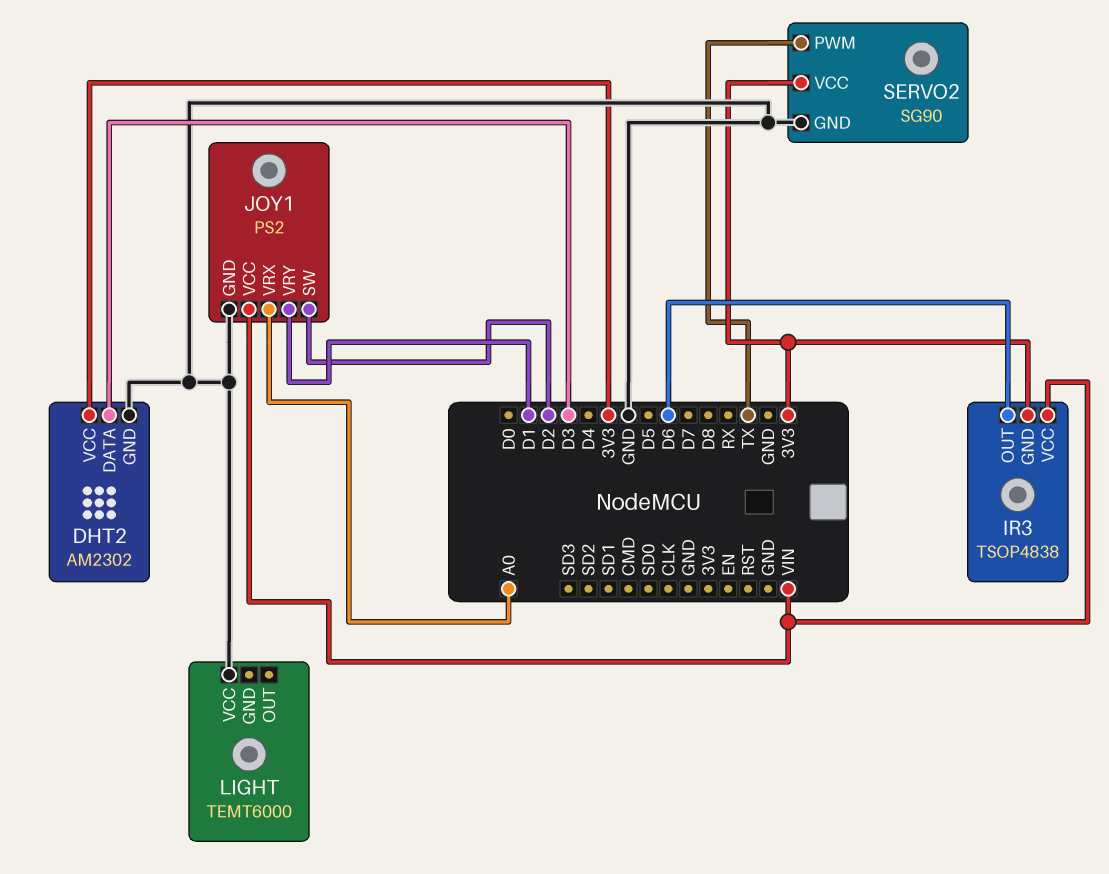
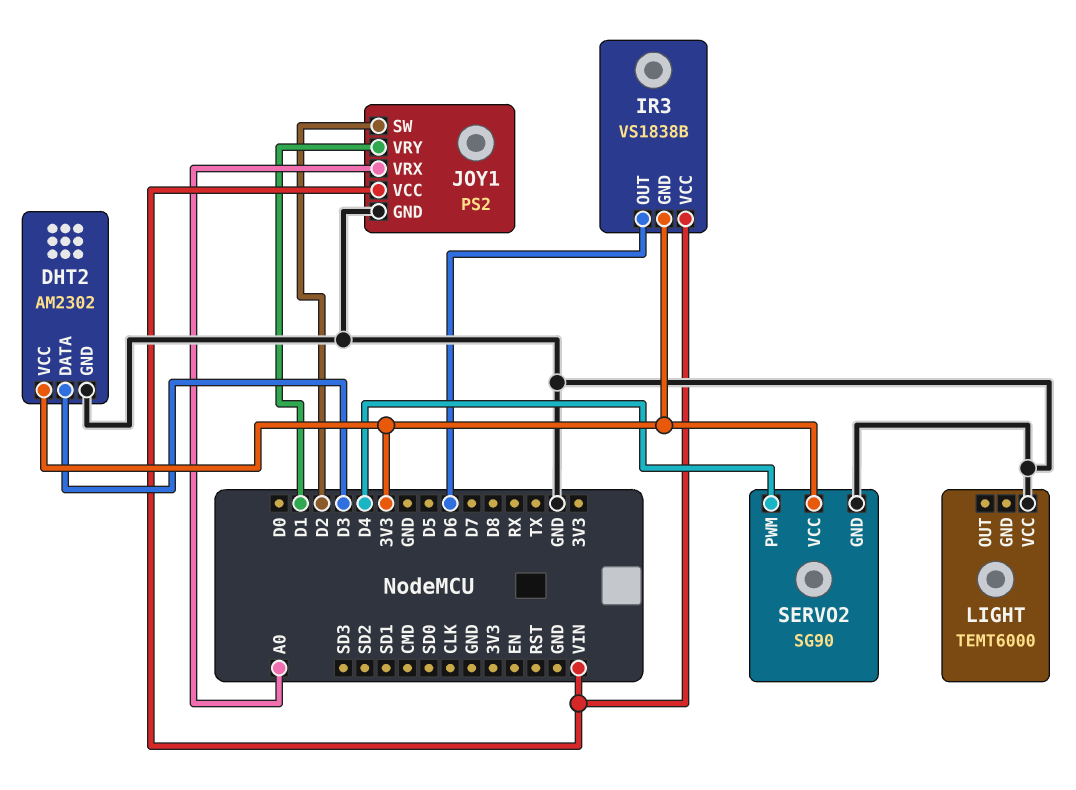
IR3: TSOP4838 -> VS1838B
SERVO2 pin PWM: TX -> D4

